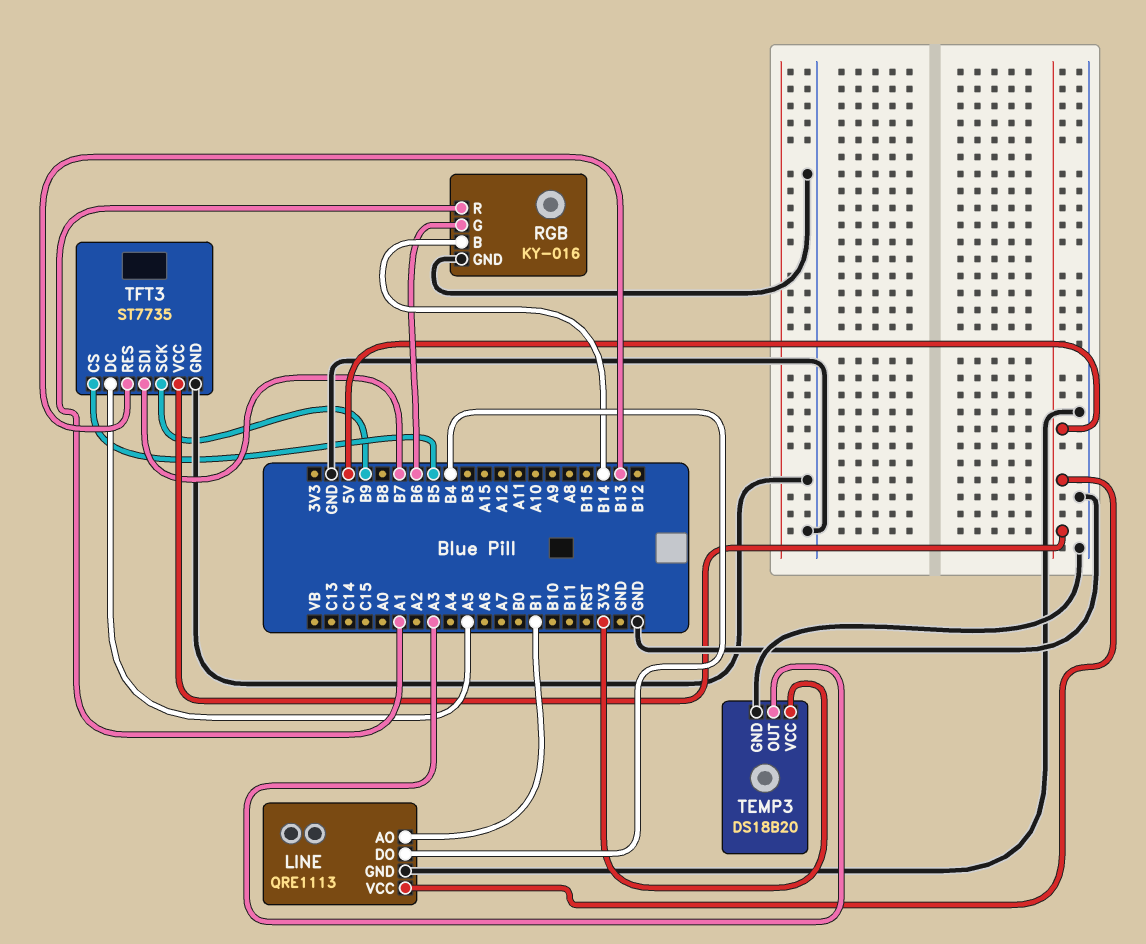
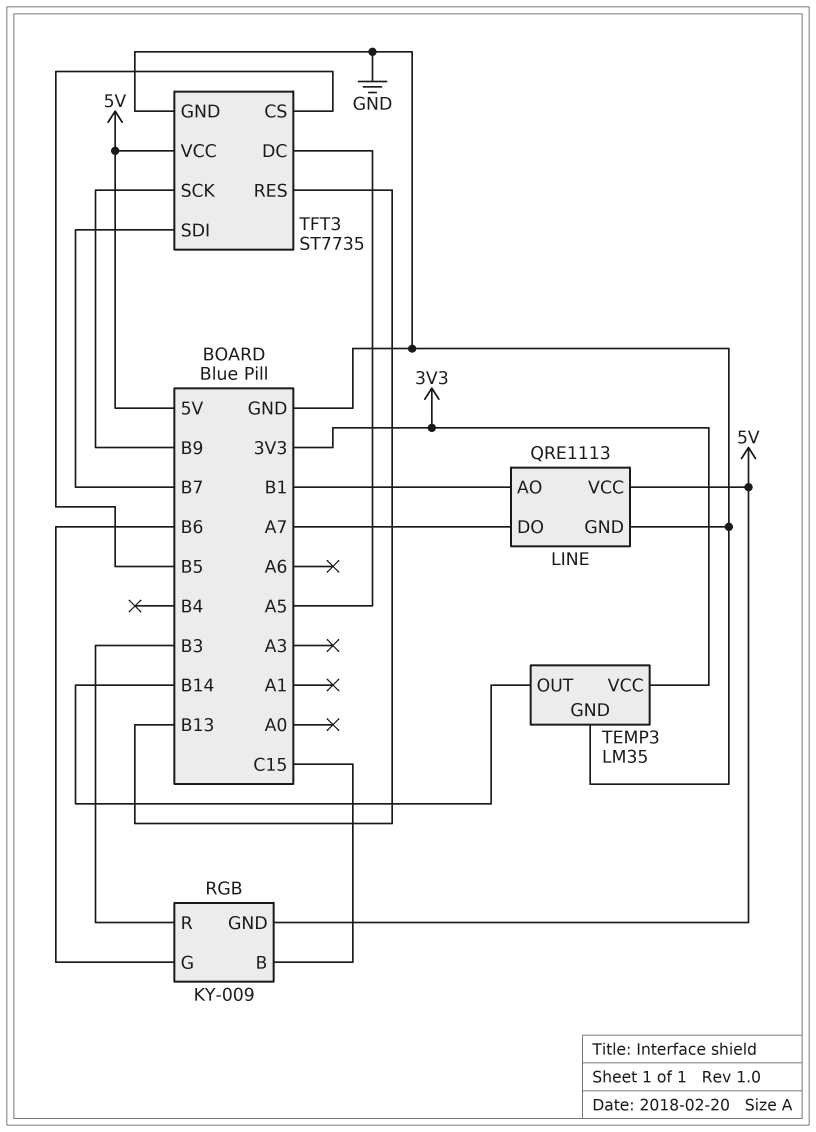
LINE pin DO: B4 -> A7
RGB: KY-016 -> KY-009
RGB pin B: B14 -> C15
RGB pin GND: GND -> 5V
RGB pin R: A1 -> B3
TEMP3: DS18B20 -> LM35
TEMP3 pin OUT: A3 -> B14

